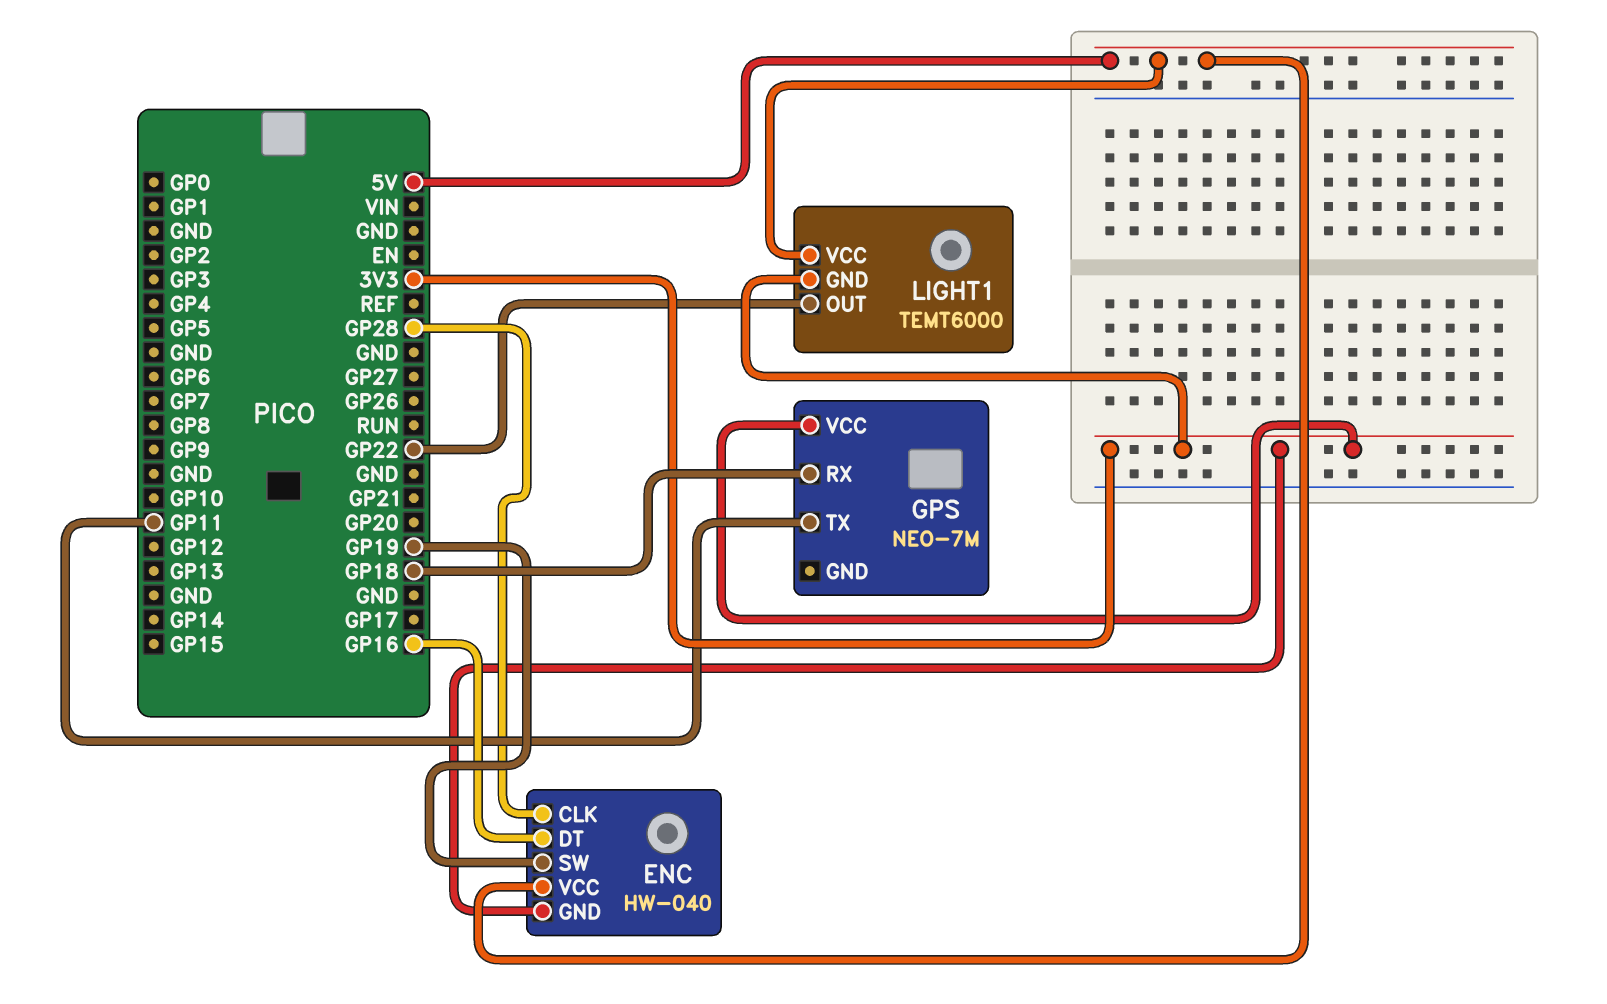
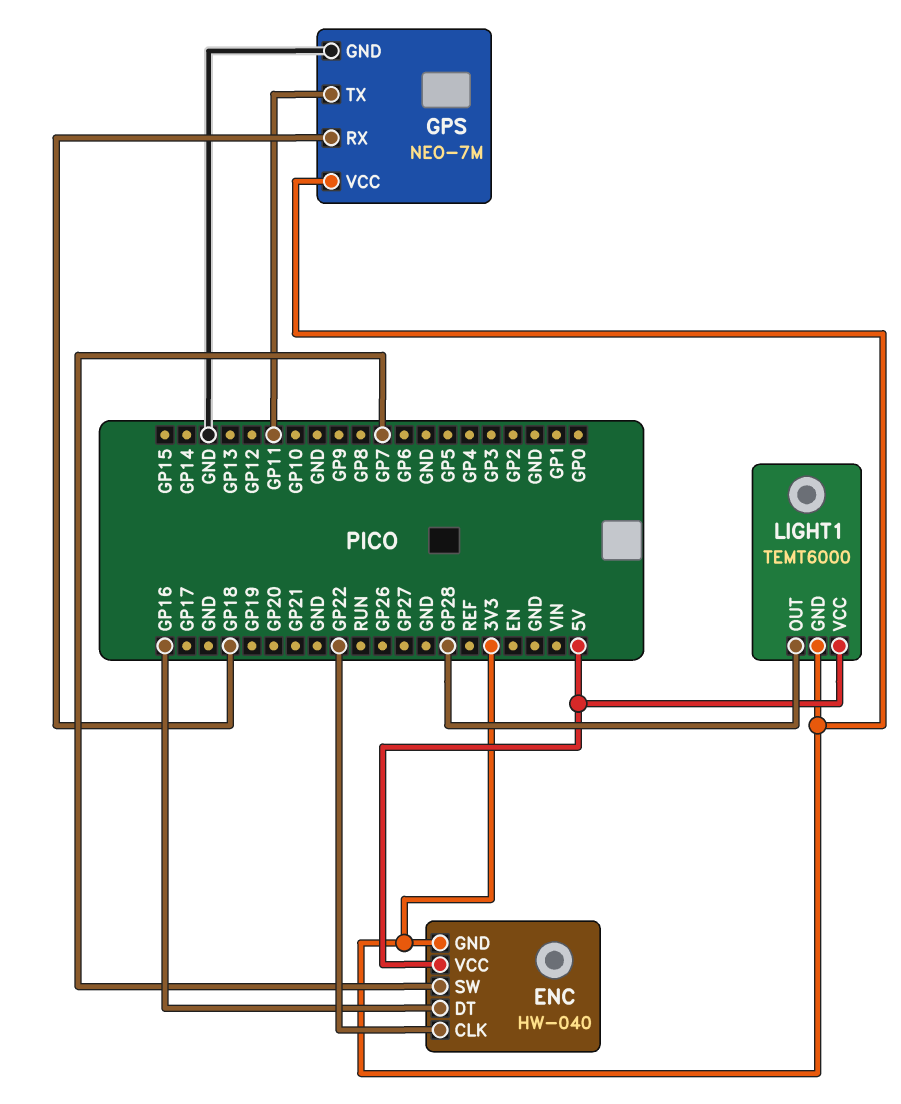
ENC pin CLK: GP28 -> GP22
ENC pin SW: GP19 -> GP7
GPS pin GND: none -> GND
LIGHT1 pin OUT: GP22 -> GP28

